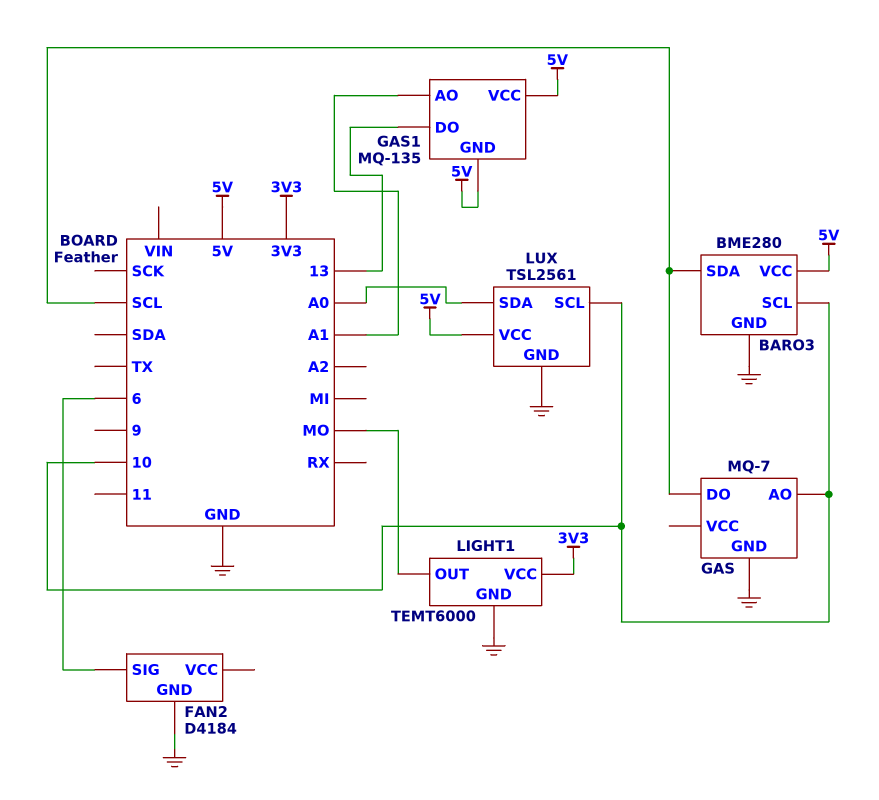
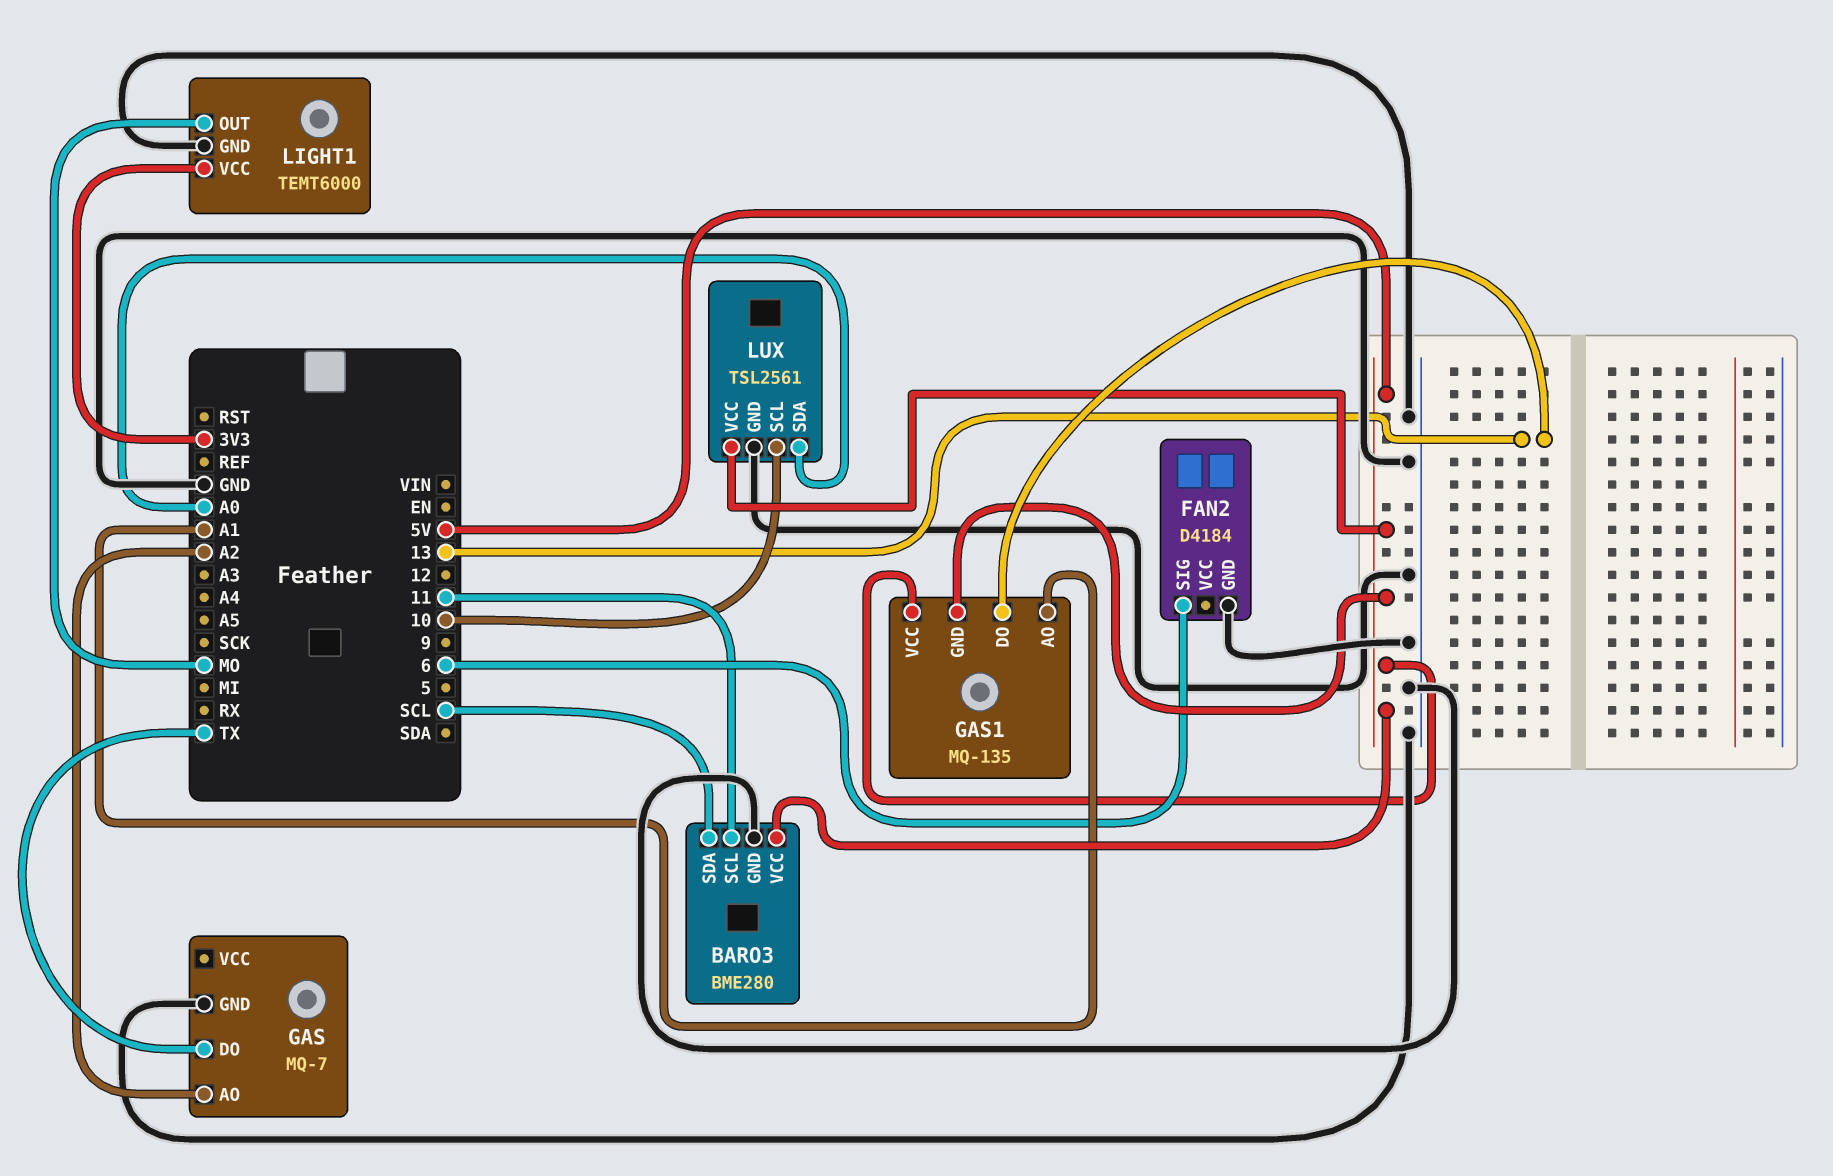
BARO3 pin SCL: 10 -> 11
GAS pin AO: 10 -> A2
GAS pin DO: SCL -> TX

